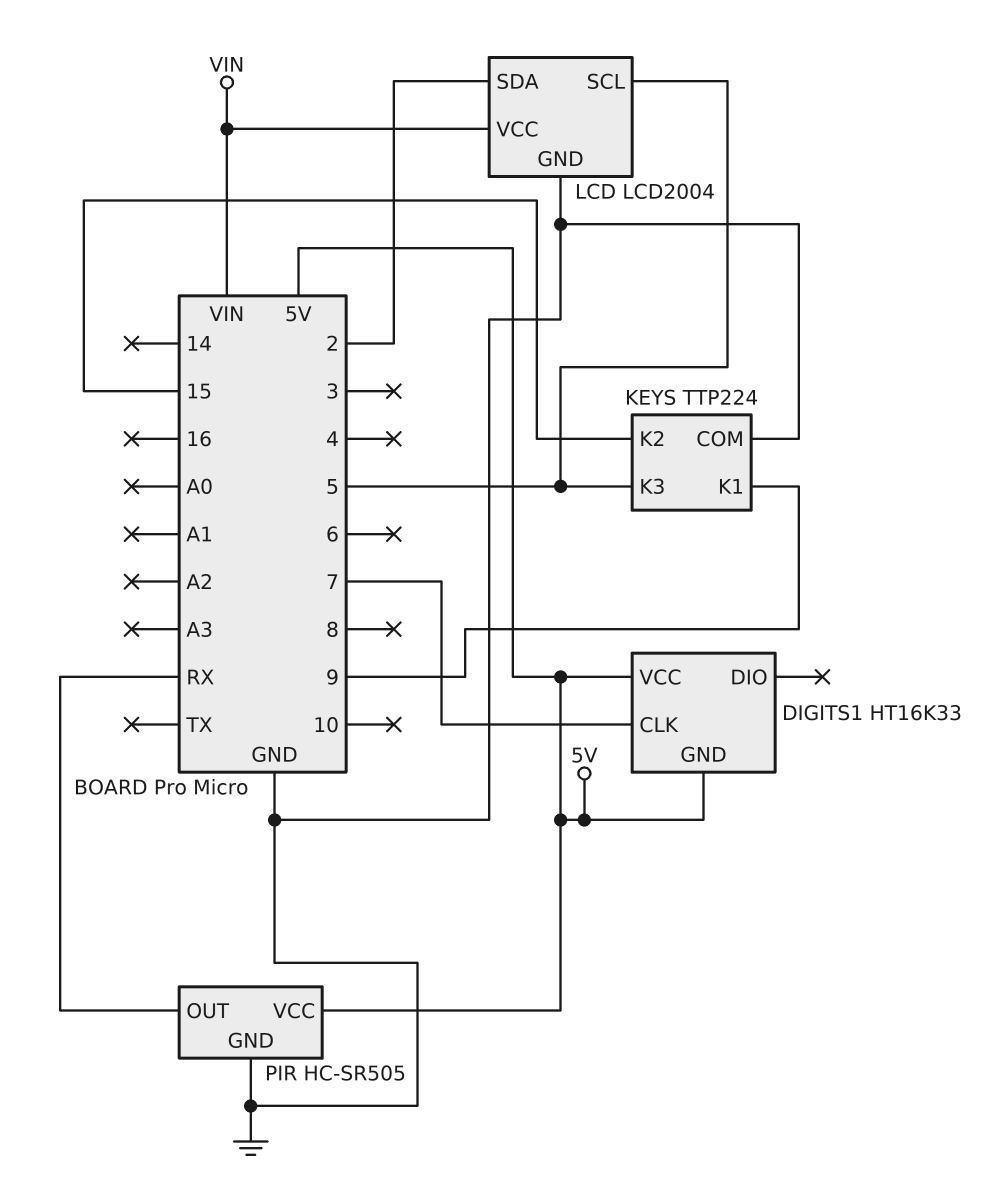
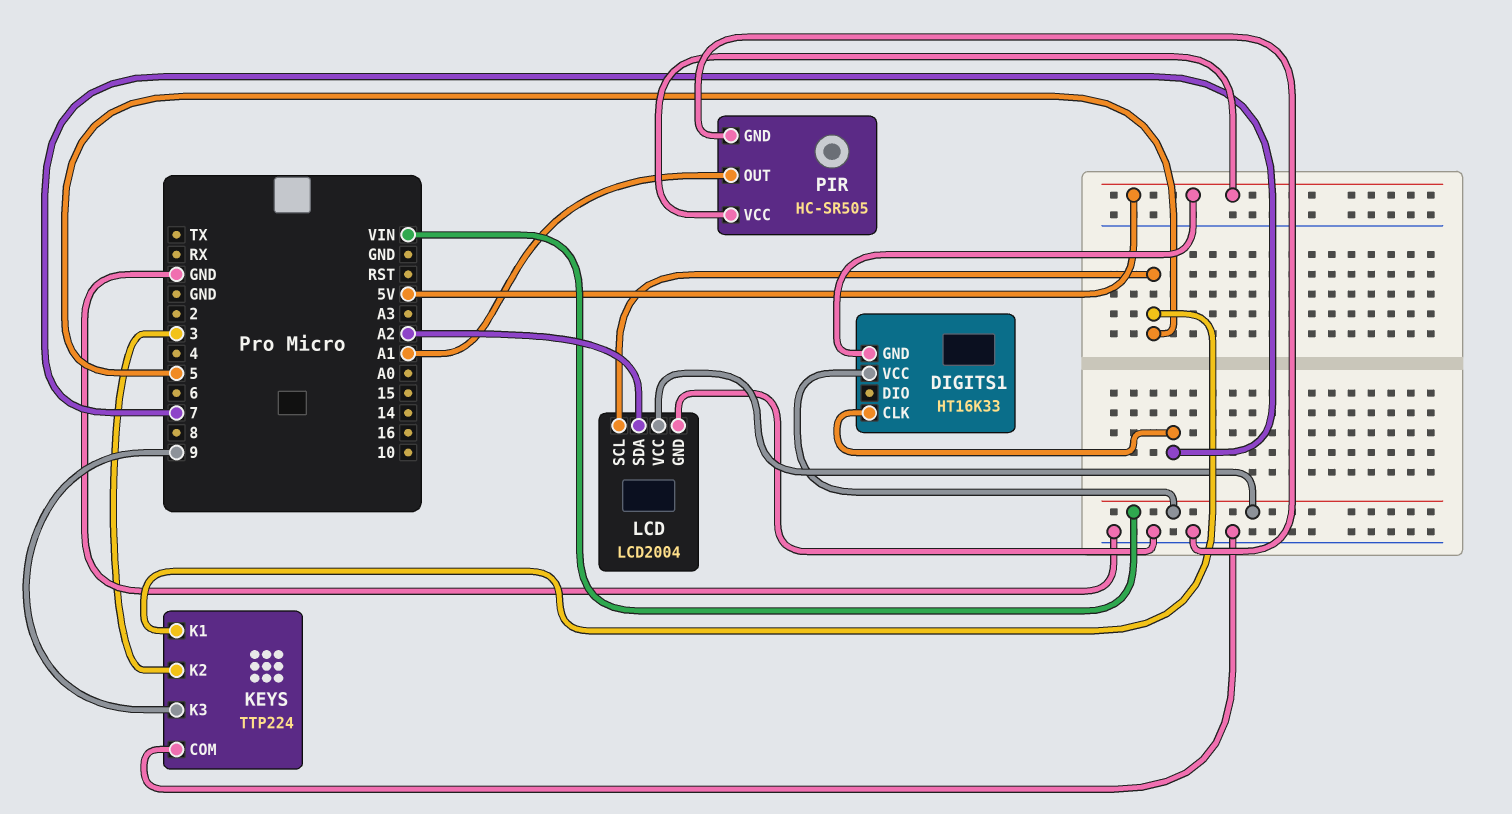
DIGITS1 pin VCC: 5V -> VIN
KEYS pin K1: 9 -> 5
KEYS pin K2: 15 -> 3
KEYS pin K3: 5 -> 9
LCD pin SDA: 2 -> A2
PIR pin OUT: RX -> A1

